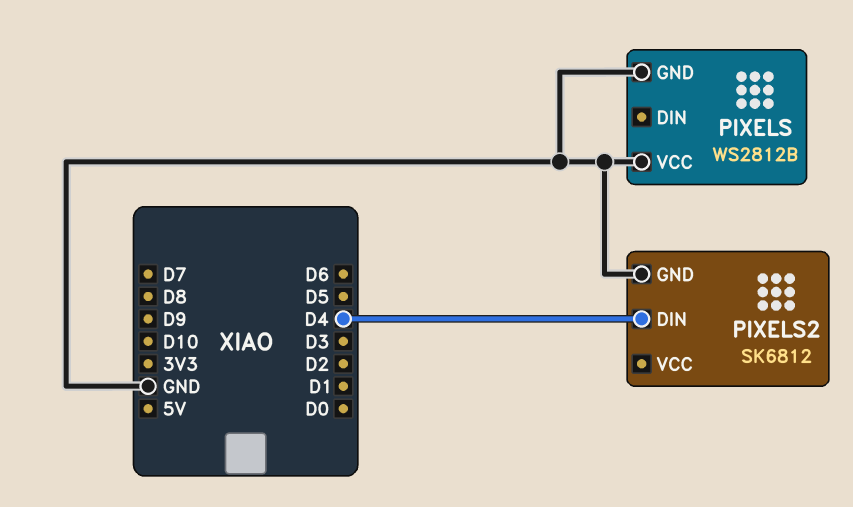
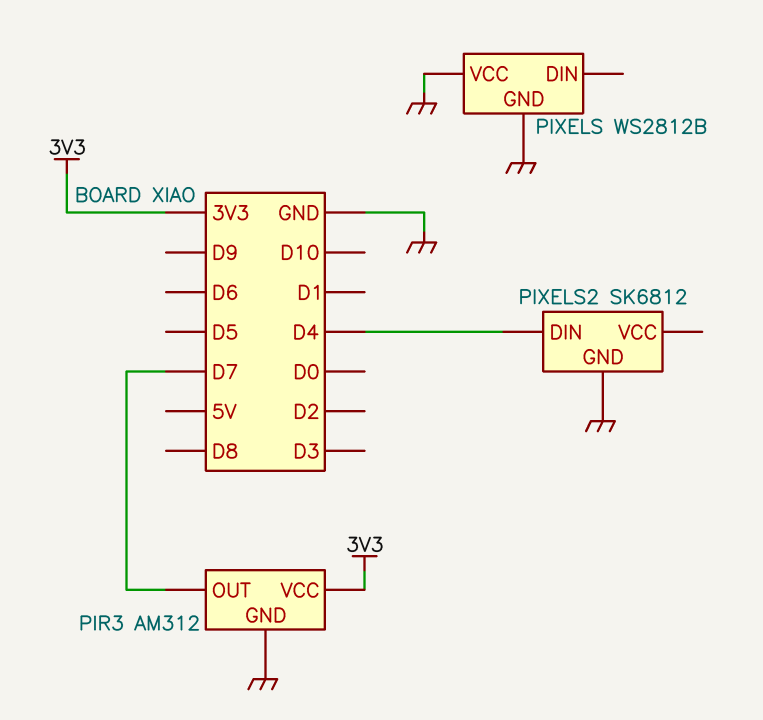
PIR3: none -> AM312
PIR3 pin GND: none -> GND
PIR3 pin OUT: none -> D7
PIR3 pin VCC: none -> 3V3

